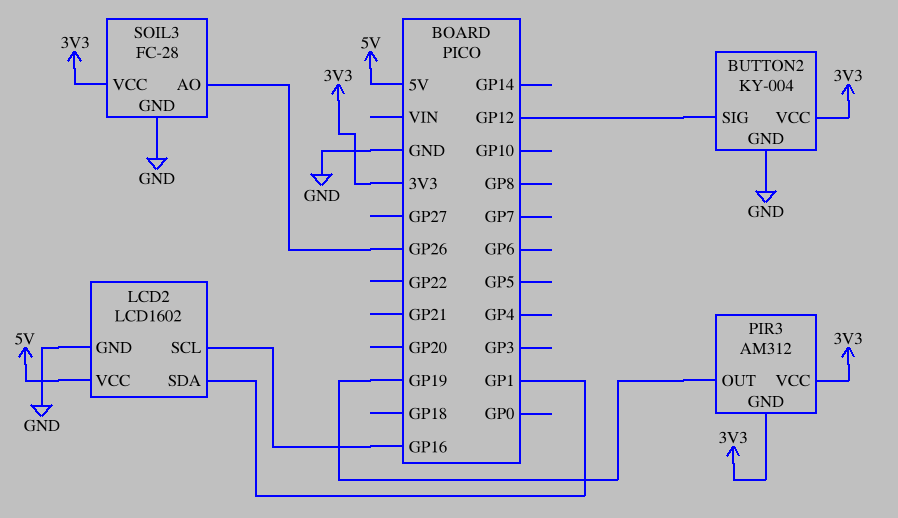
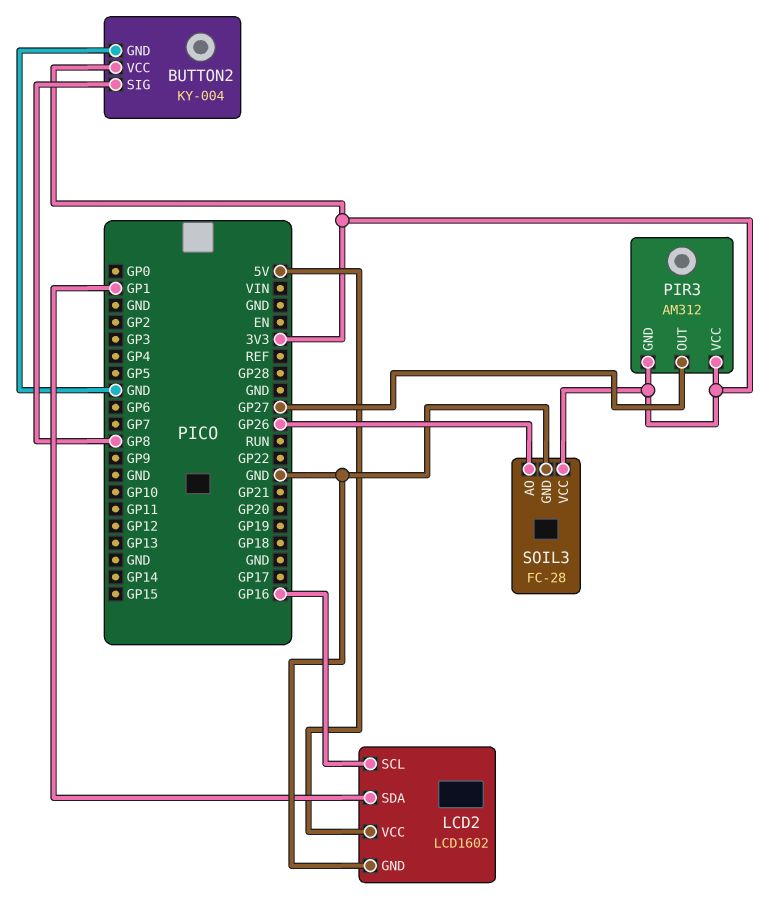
BUTTON2 pin SIG: GP12 -> GP8
PIR3 pin OUT: GP19 -> GP27

